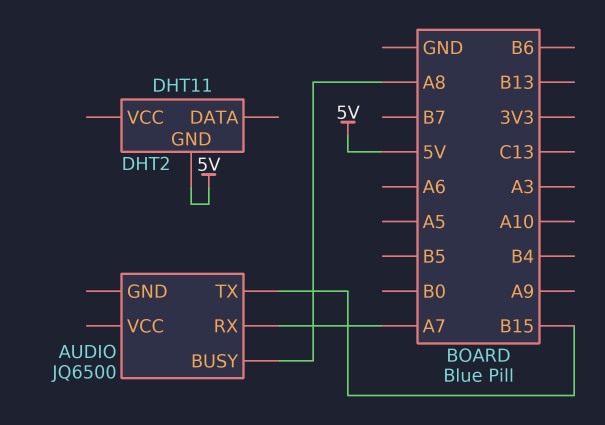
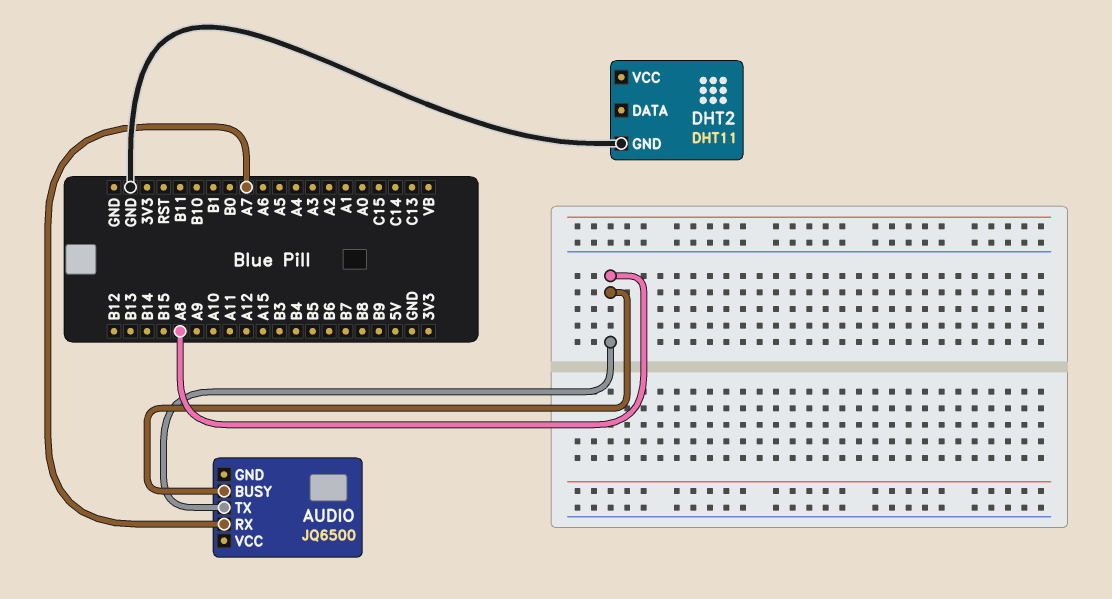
AUDIO pin TX: B15 -> A8
DHT2 pin GND: 5V -> GND

